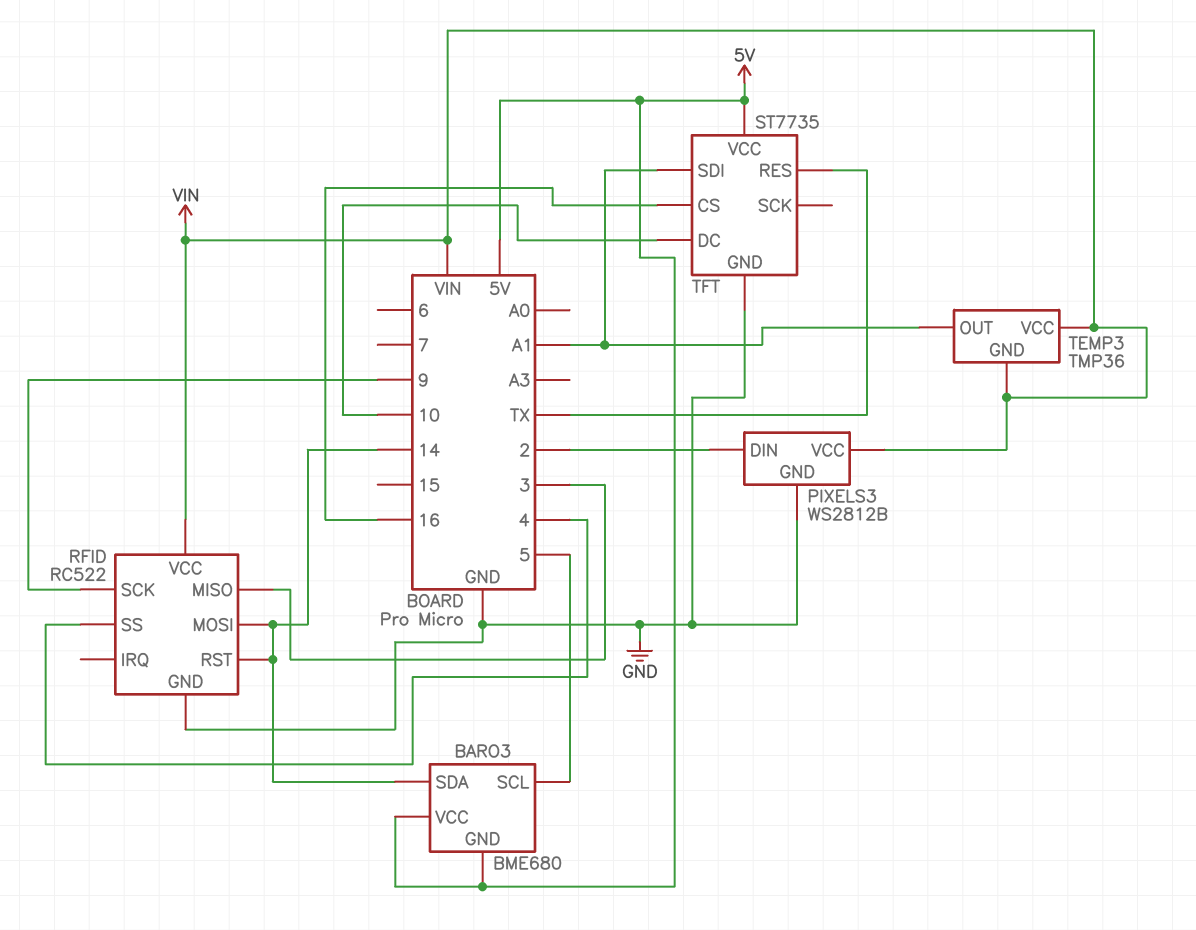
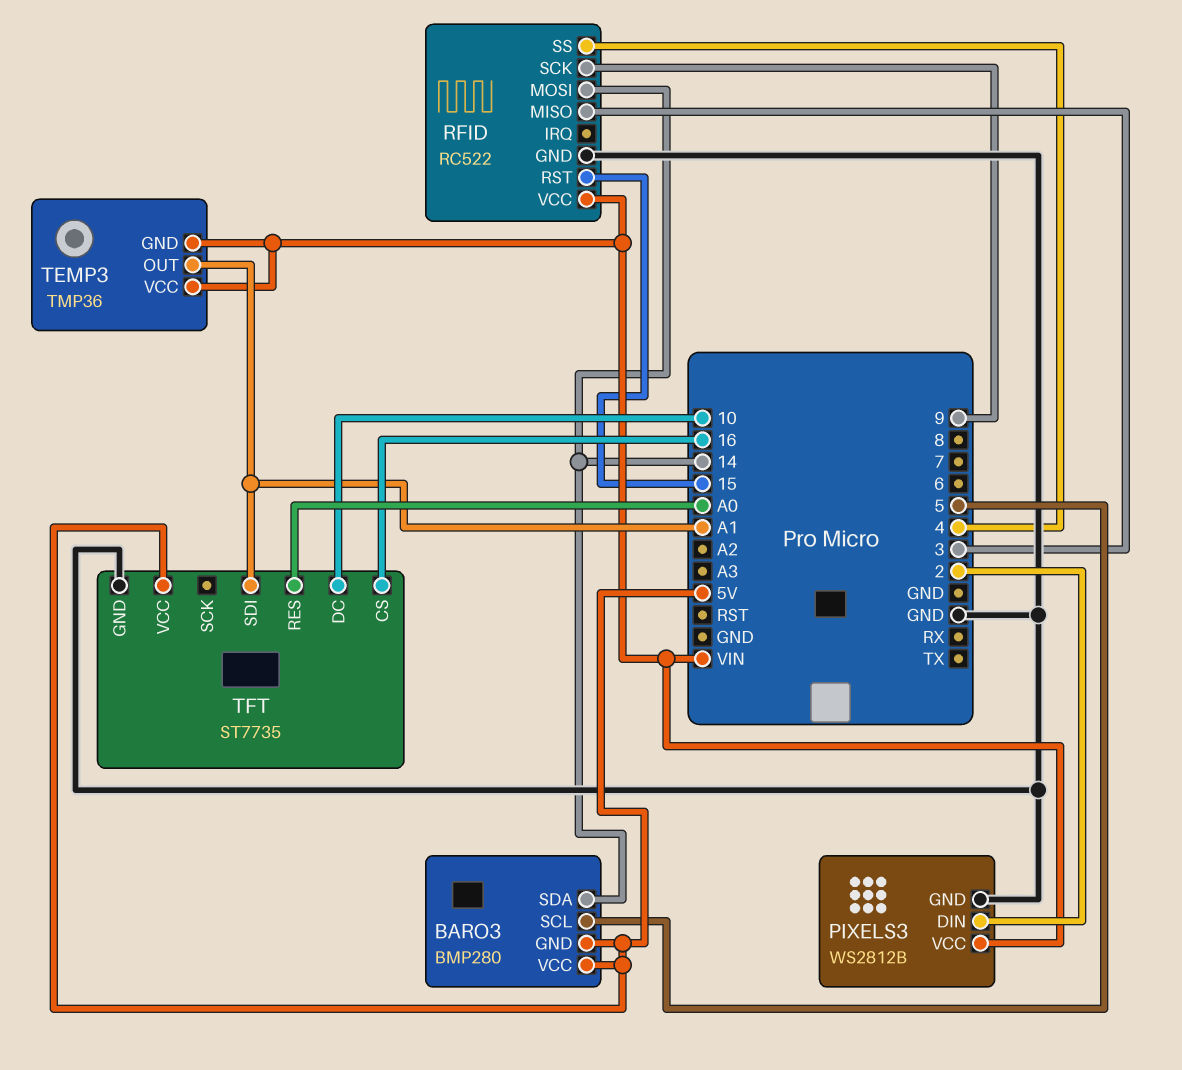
BARO3: BME680 -> BMP280
RFID pin RST: 14 -> 15
TFT pin RES: TX -> A0

